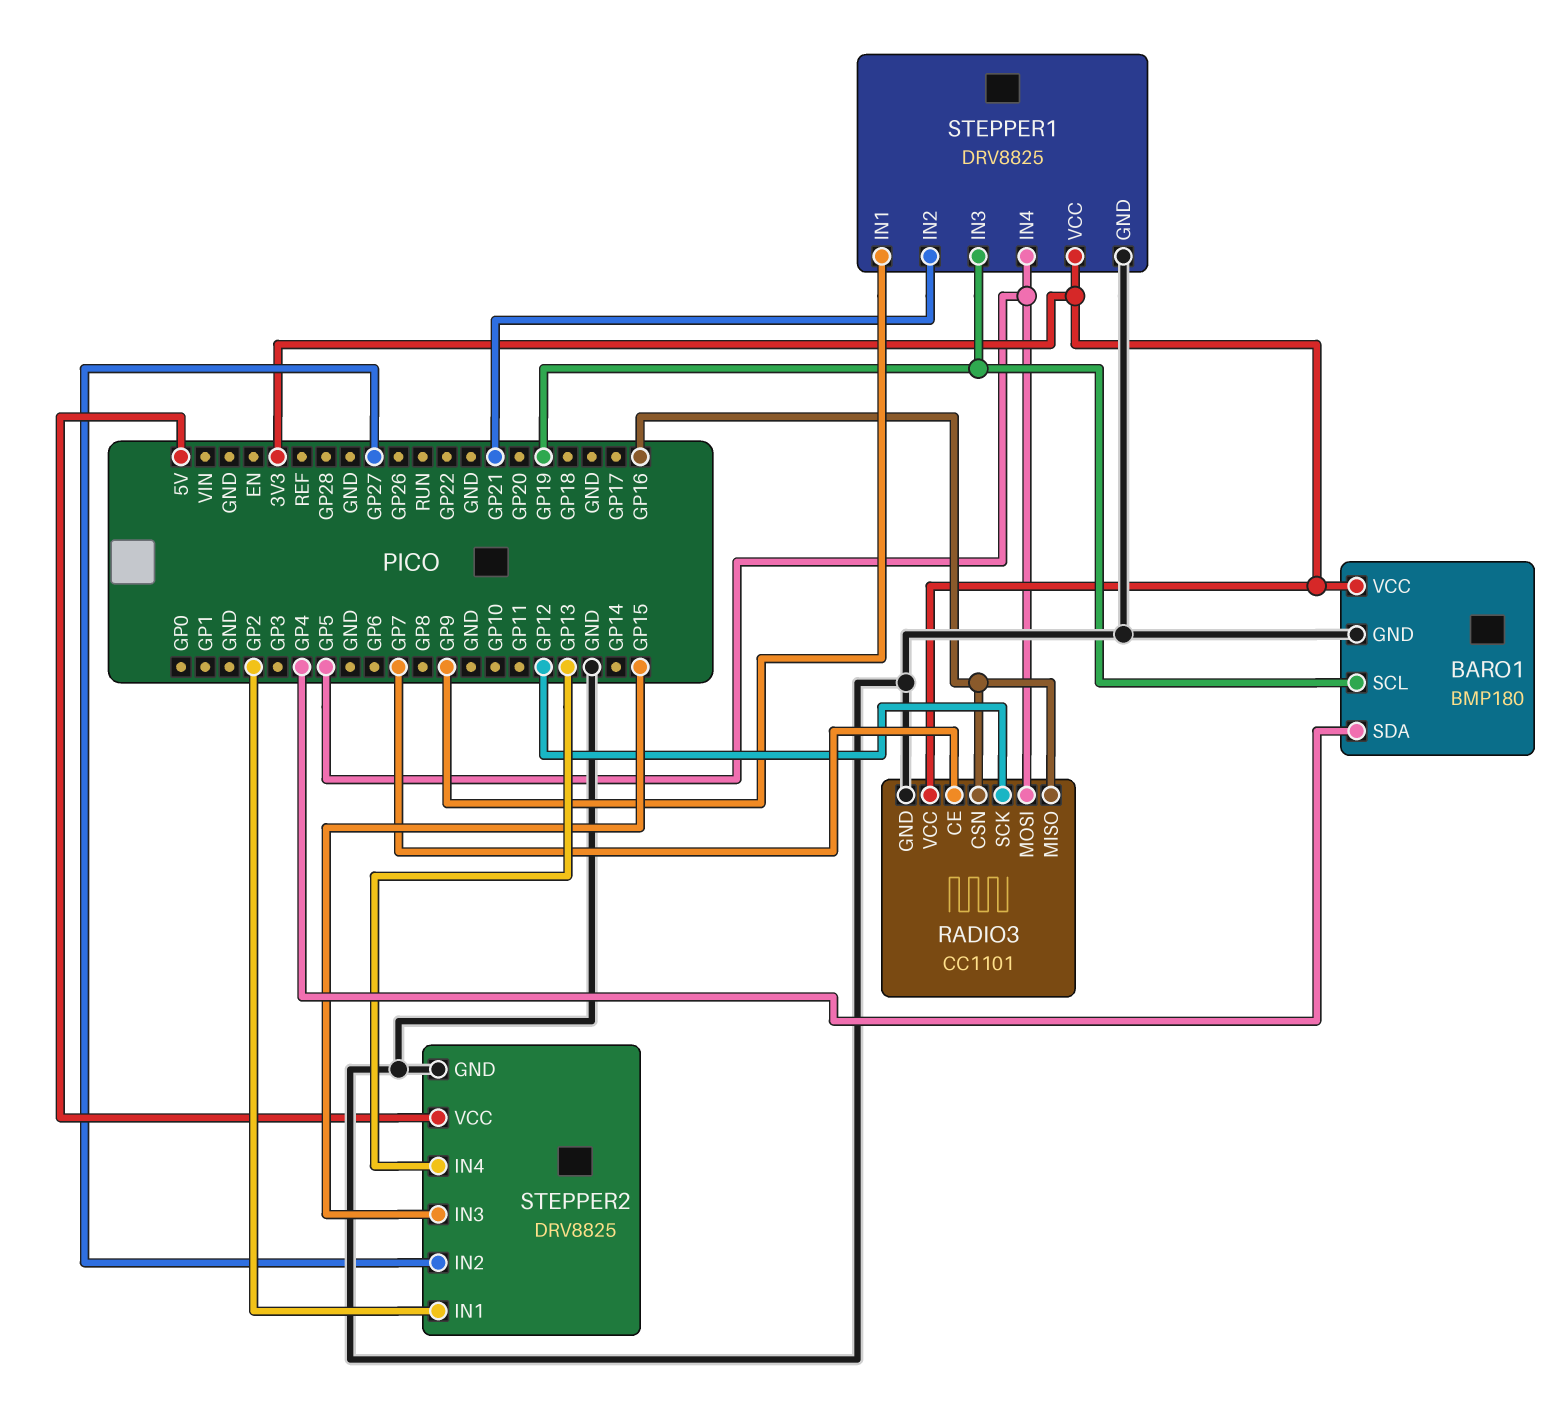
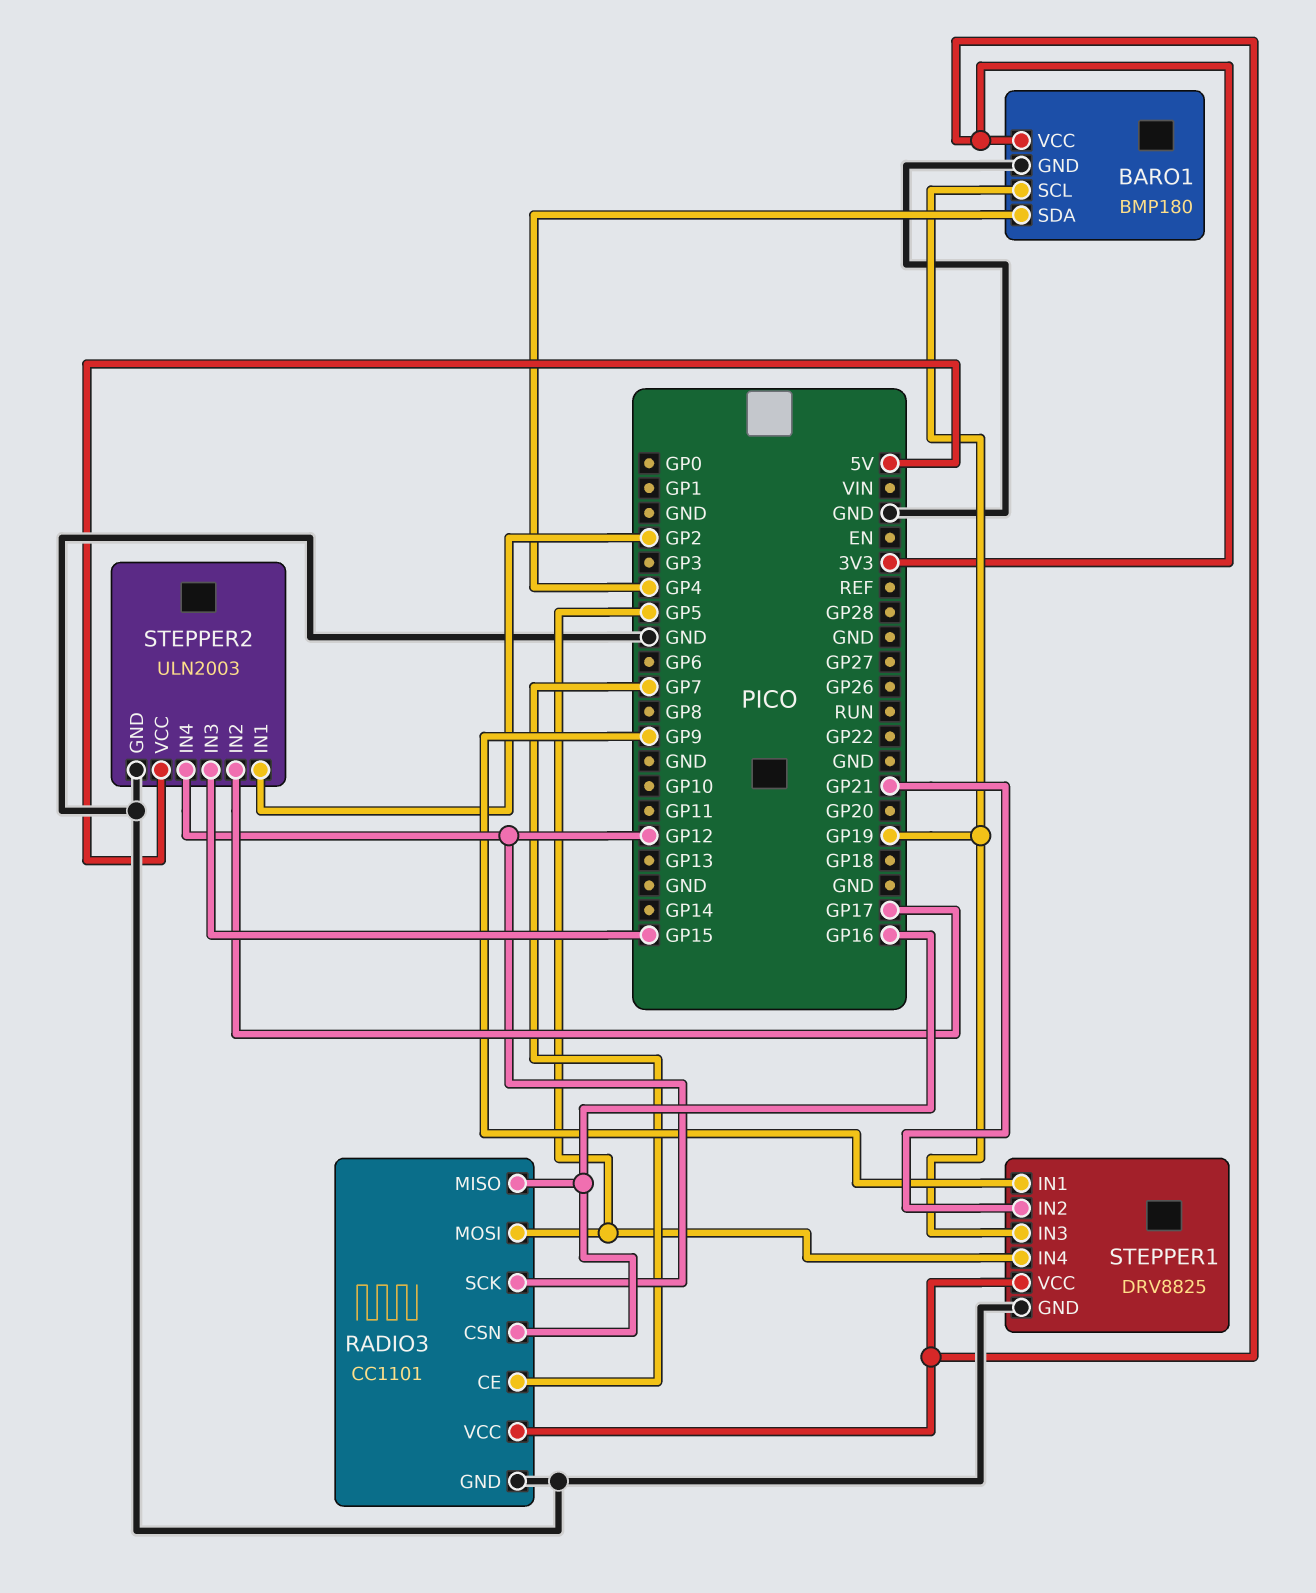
STEPPER2: DRV8825 -> ULN2003
STEPPER2 pin IN2: GP27 -> GP17
STEPPER2 pin IN4: GP13 -> GP12

